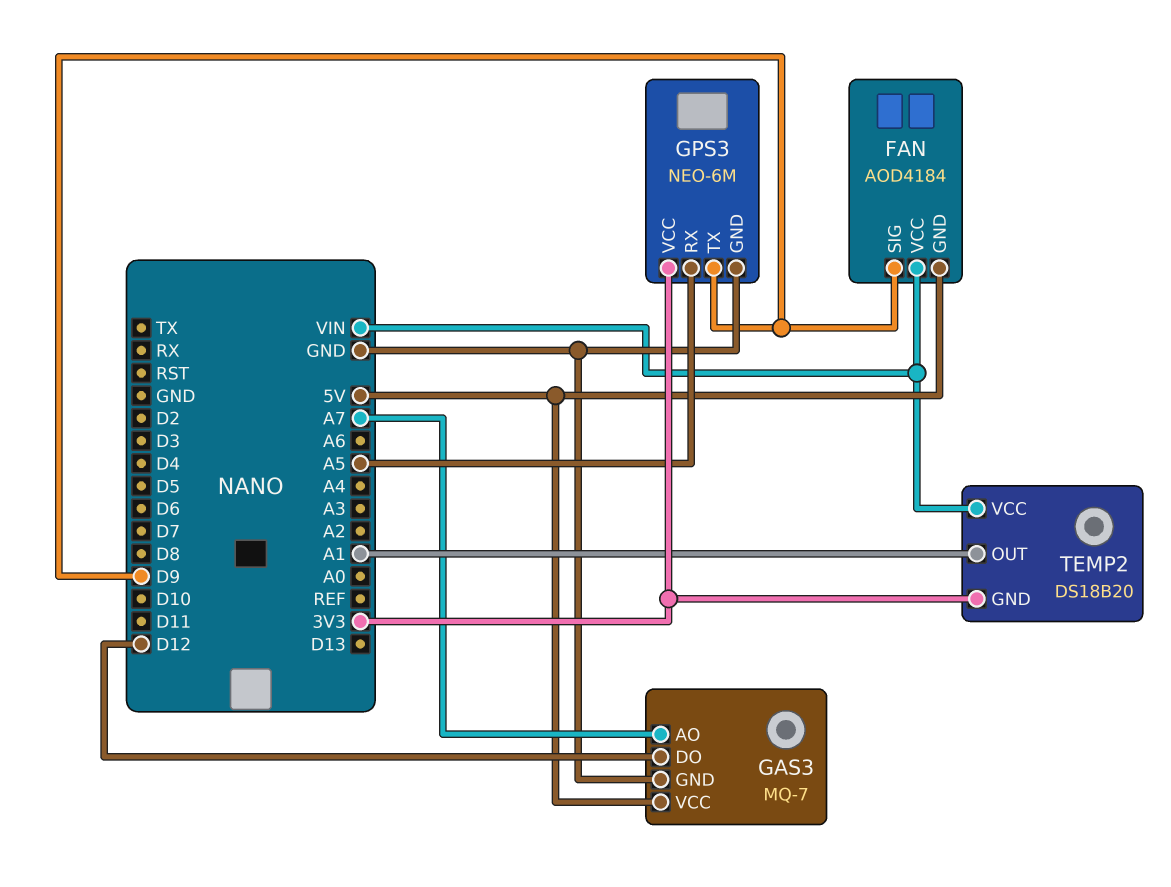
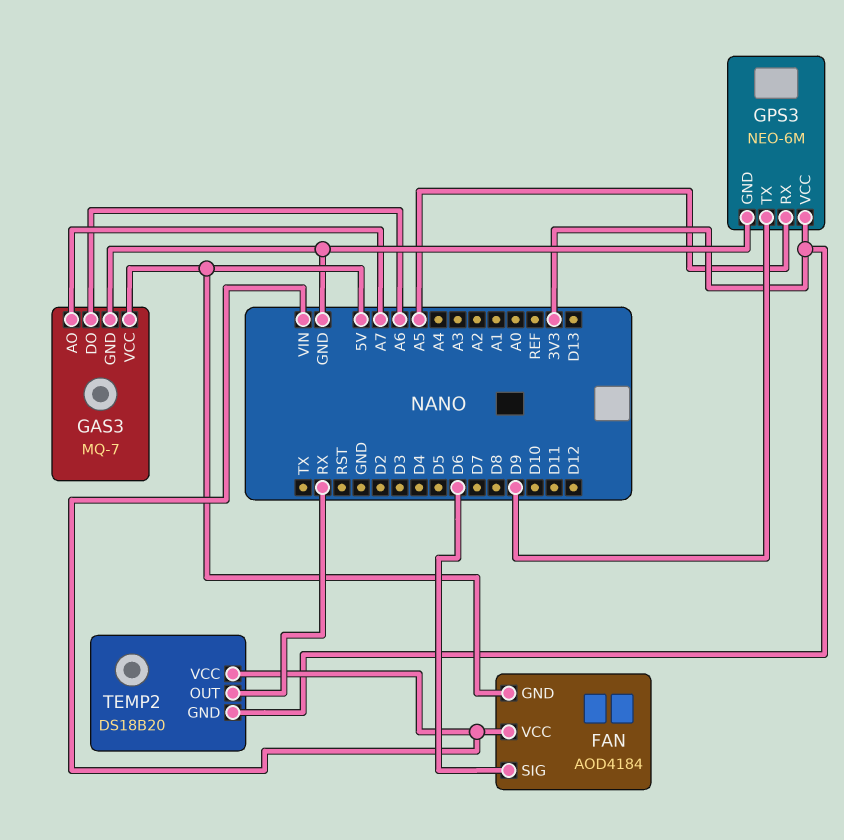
FAN pin SIG: D9 -> D6
GAS3 pin DO: D12 -> A6
TEMP2 pin OUT: A1 -> RX

